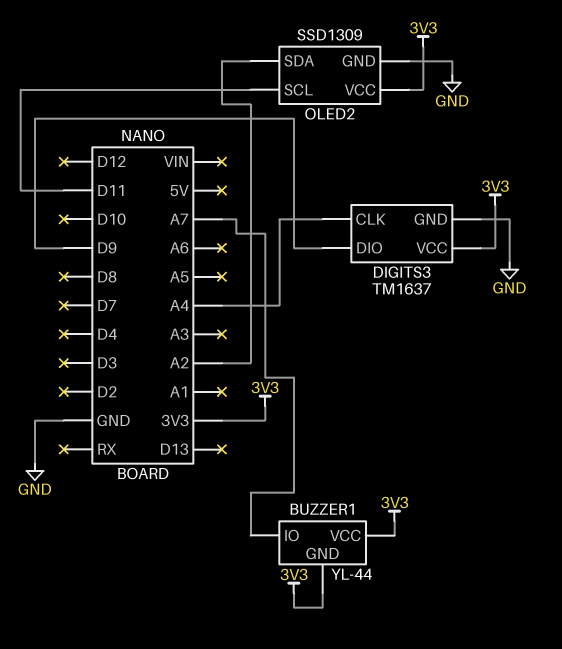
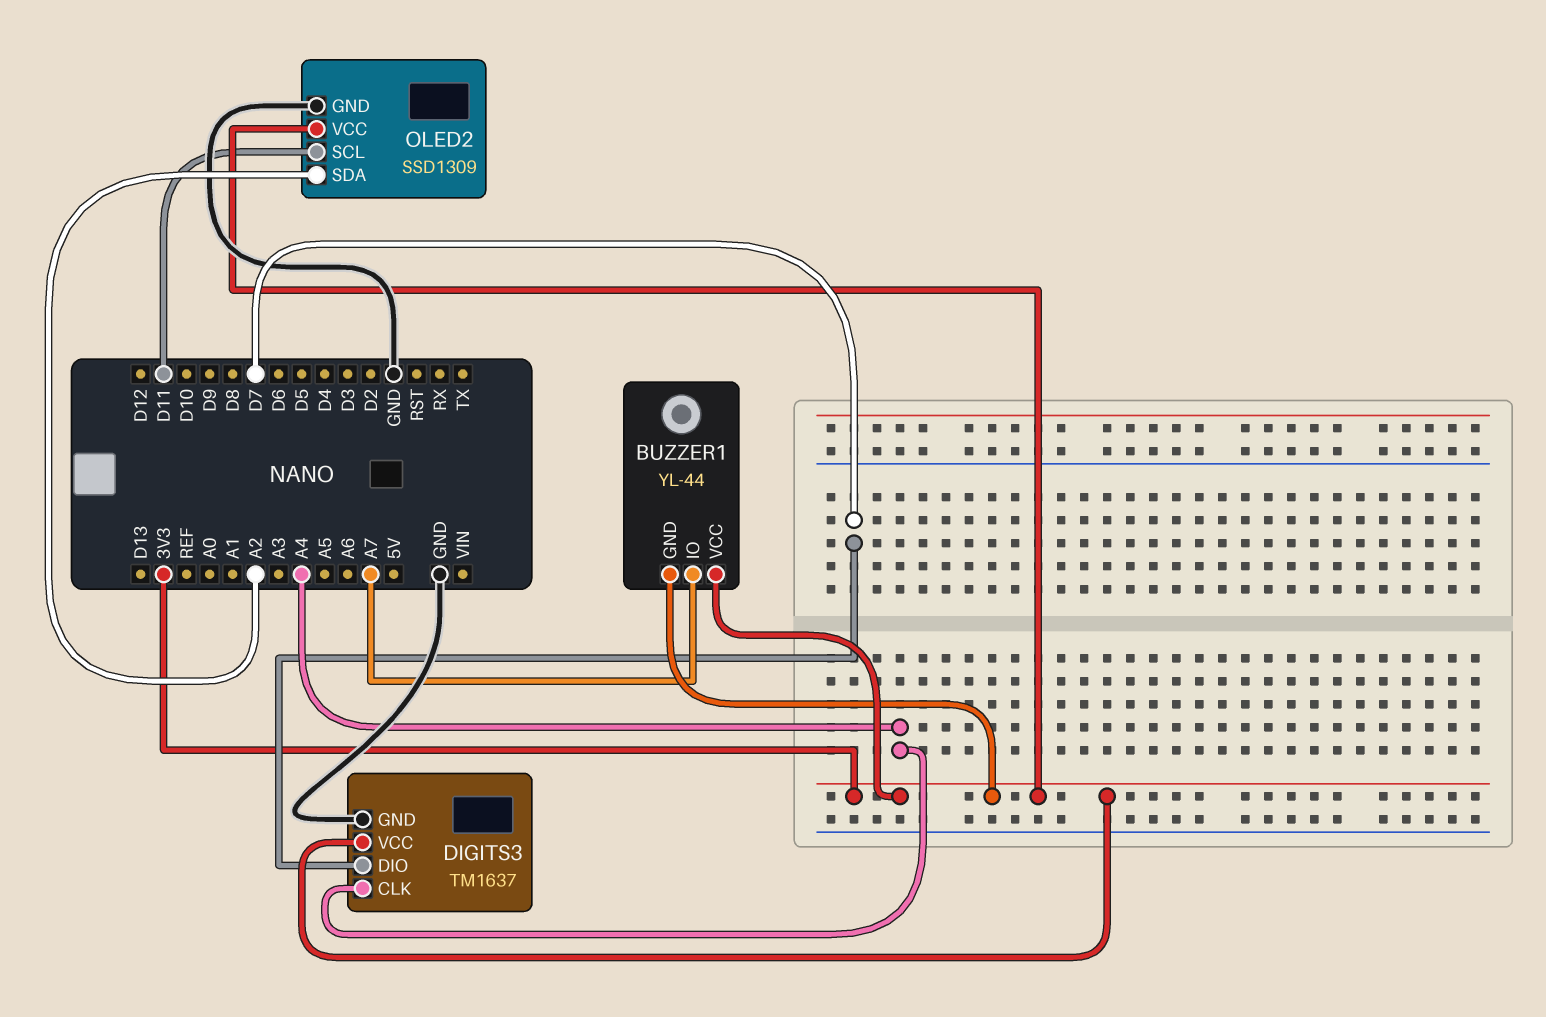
DIGITS3 pin DIO: D9 -> D7

